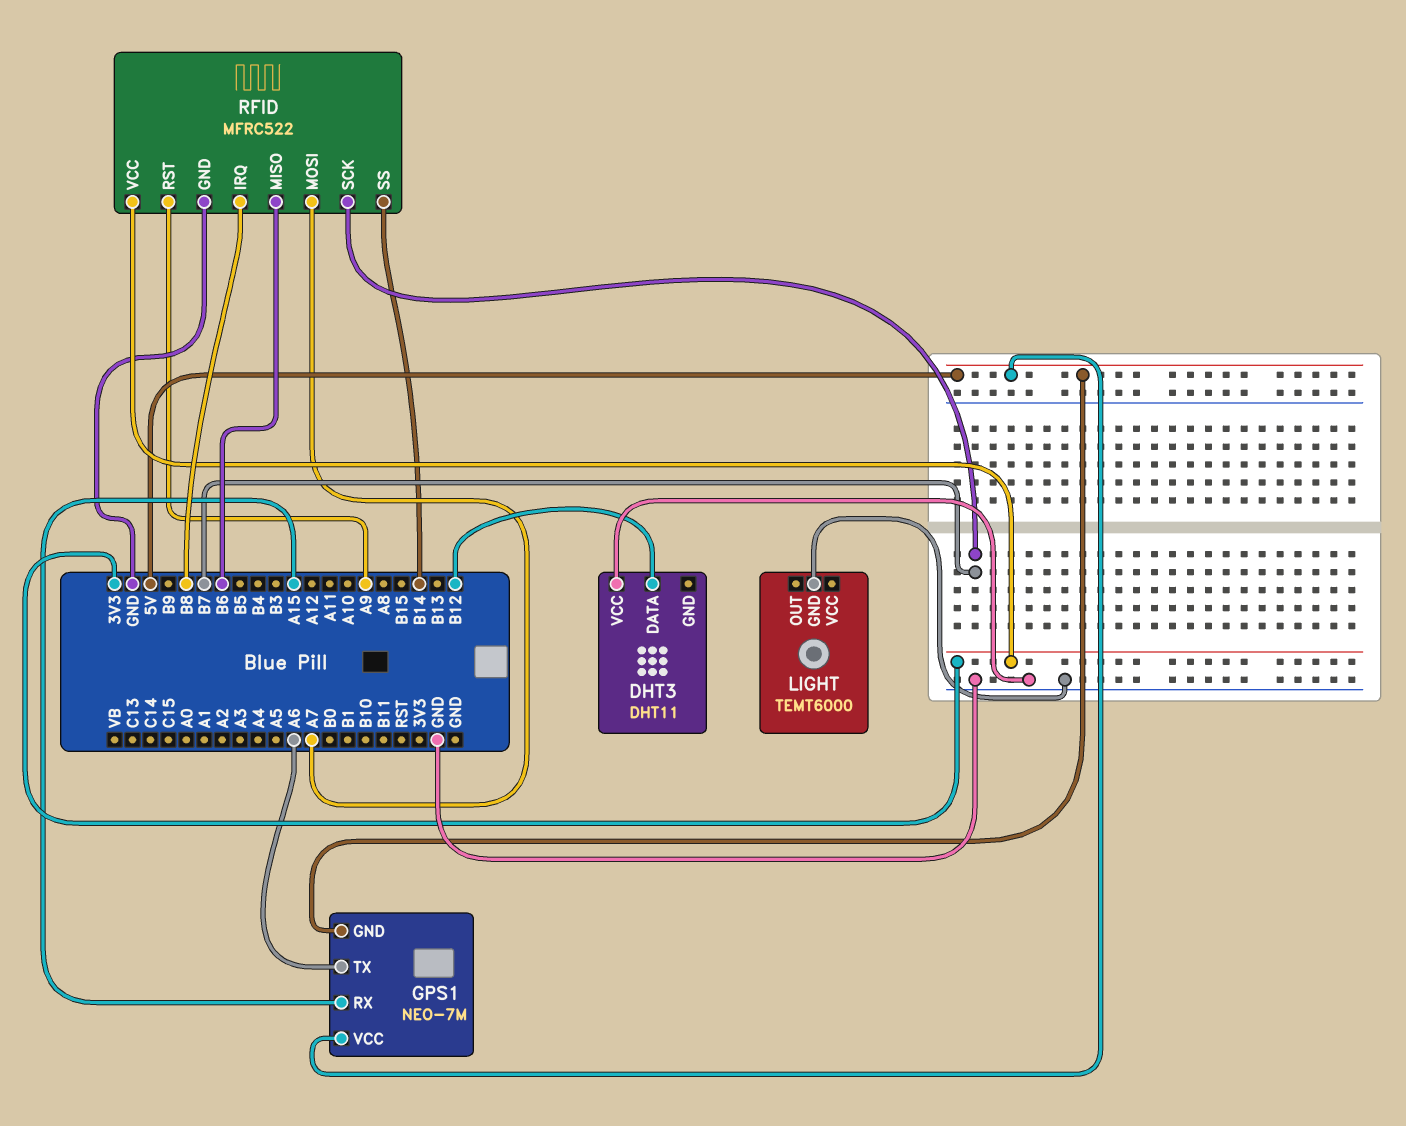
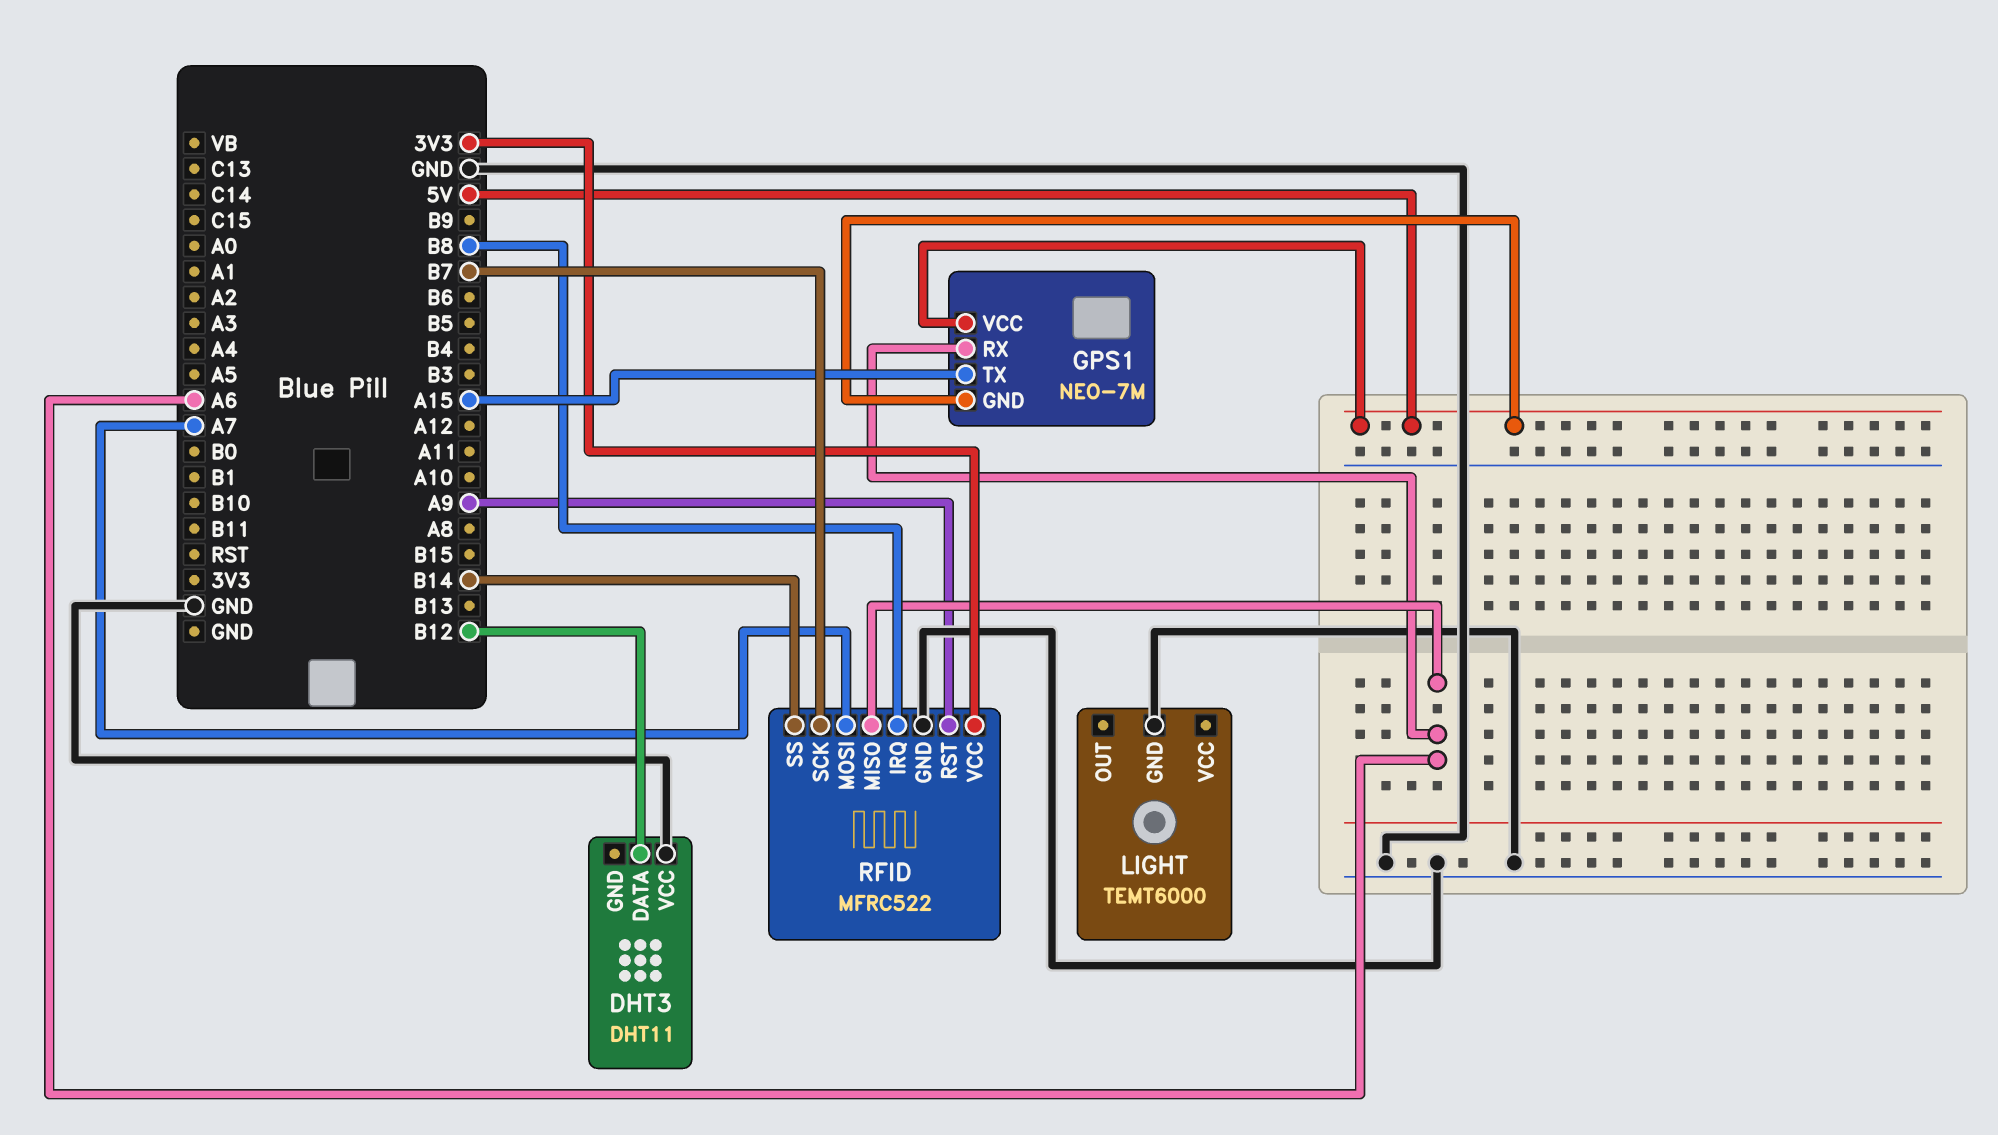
GPS1 pin RX: A15 -> A6
GPS1 pin TX: A6 -> A15
RFID pin MISO: B6 -> A6

